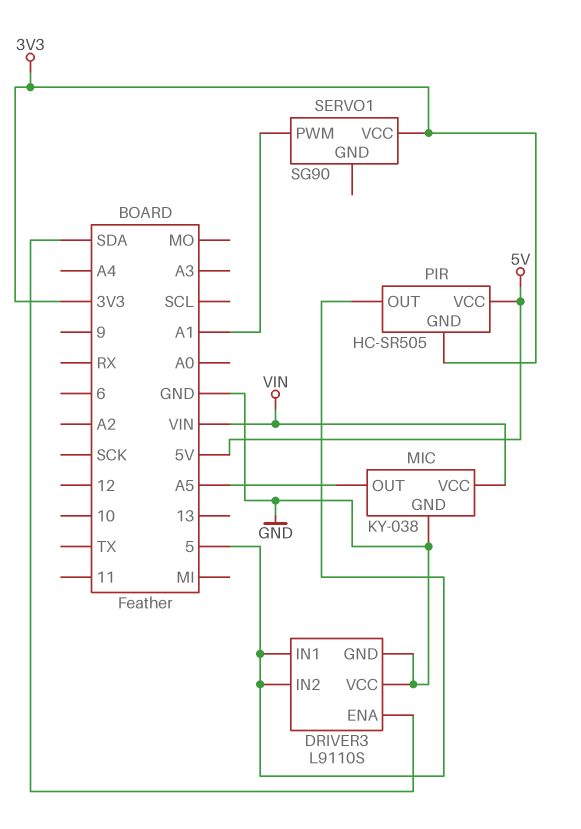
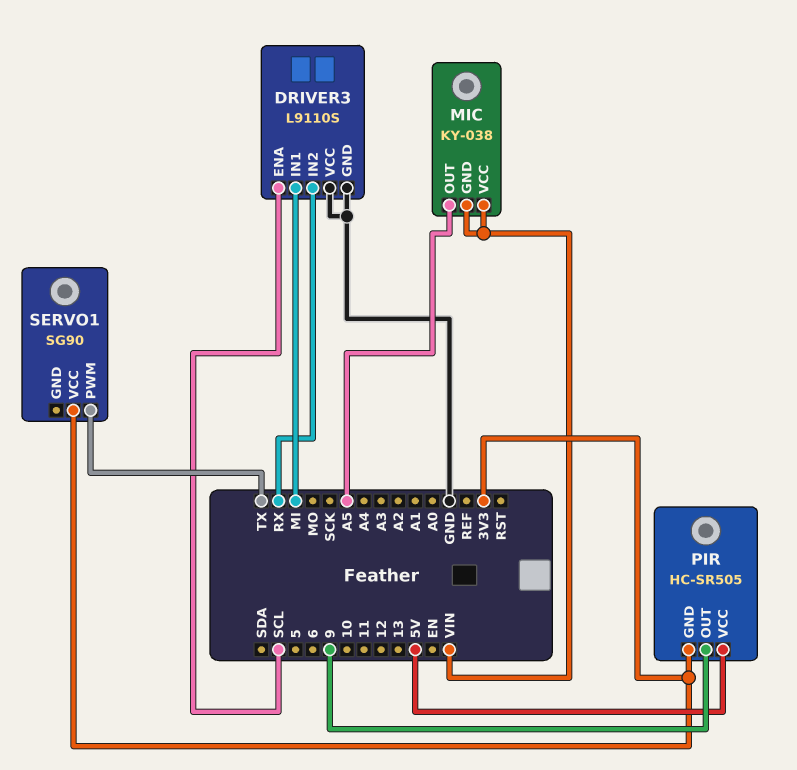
DRIVER3 pin ENA: SDA -> SCL
DRIVER3 pin IN1: 5 -> MI
DRIVER3 pin IN2: 5 -> RX
MIC pin GND: GND -> VIN
PIR pin OUT: 5 -> 9
SERVO1 pin PWM: A1 -> TX

